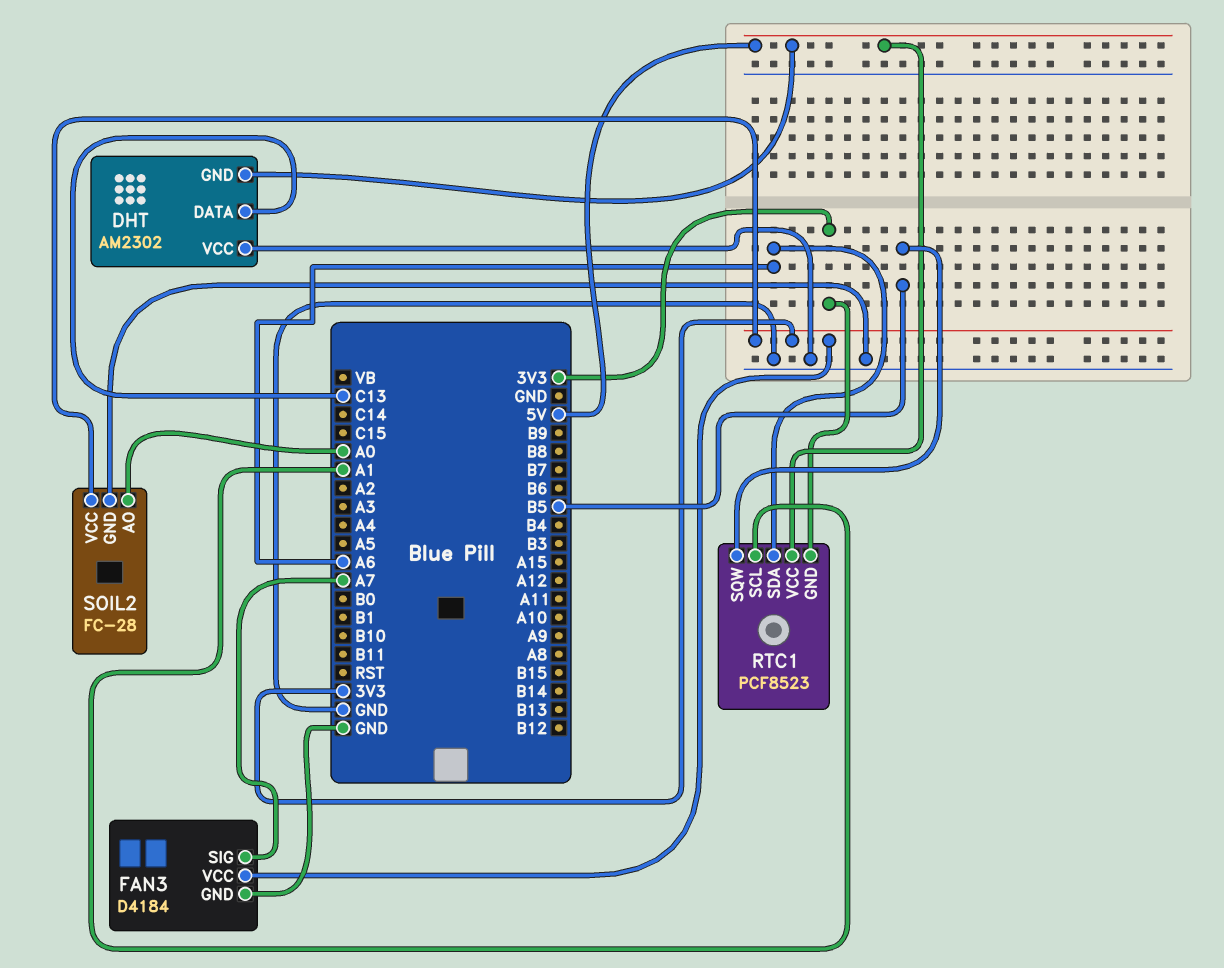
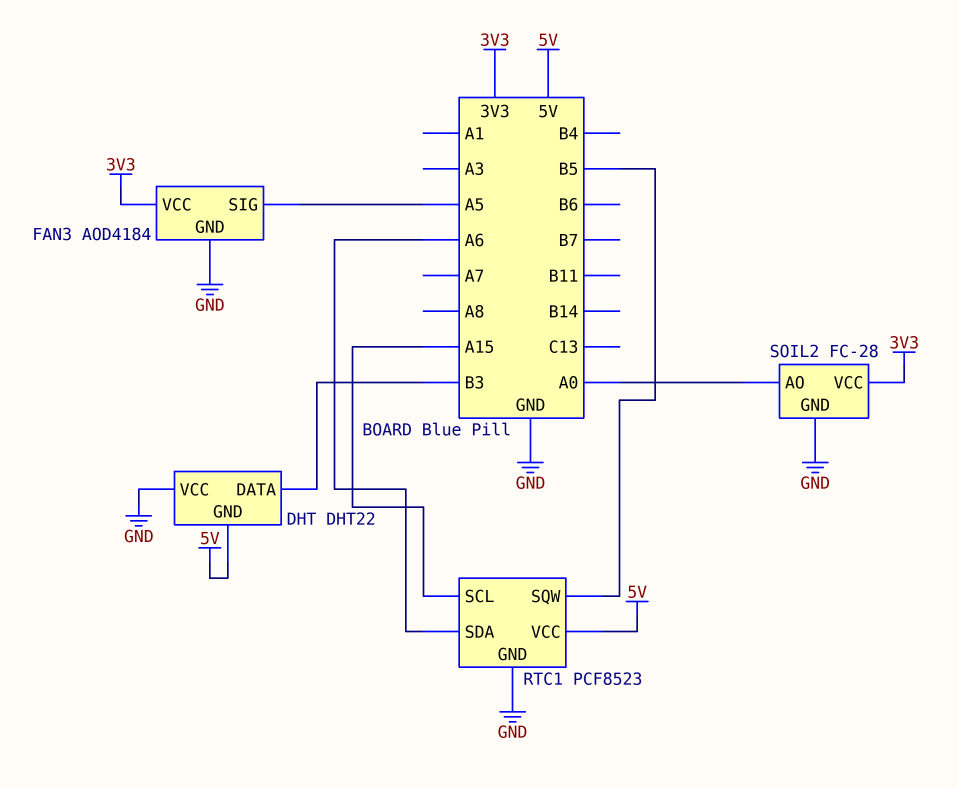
DHT: AM2302 -> DHT22
DHT pin DATA: C13 -> B3
FAN3: D4184 -> AOD4184
FAN3 pin SIG: A7 -> A5
RTC1 pin GND: 3V3 -> GND
RTC1 pin SCL: A1 -> A15

